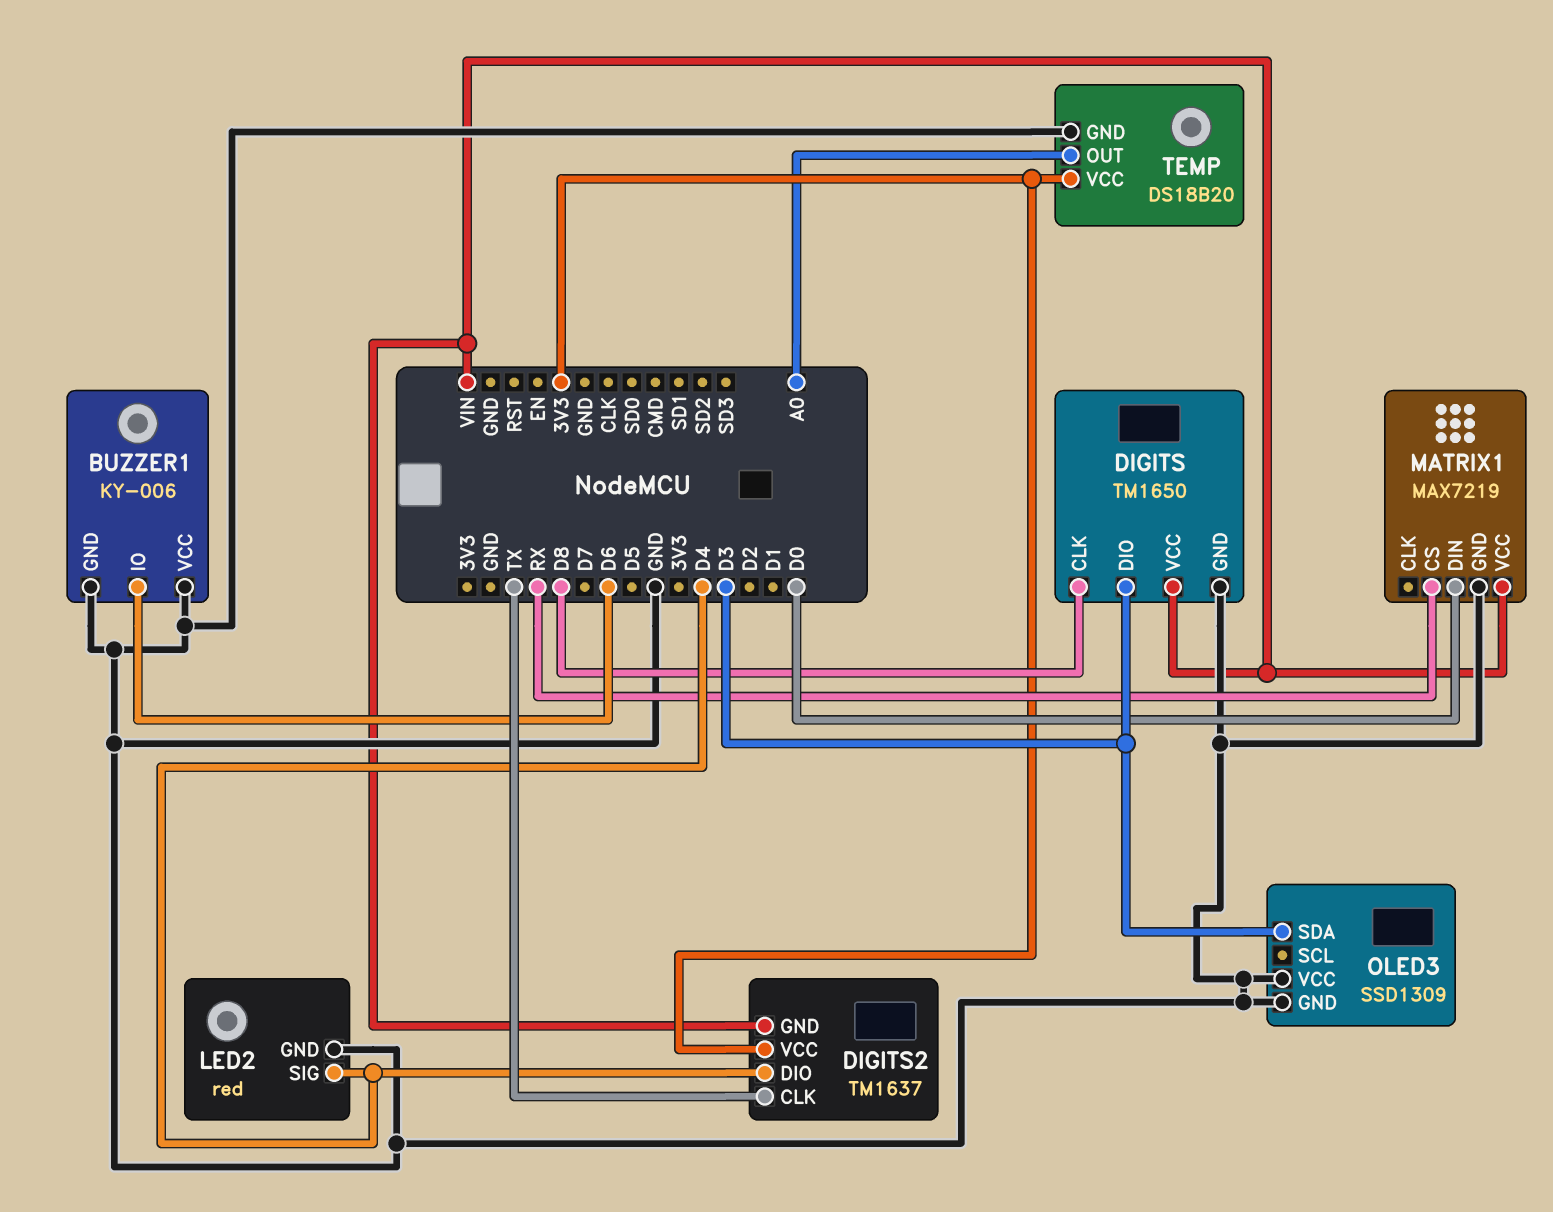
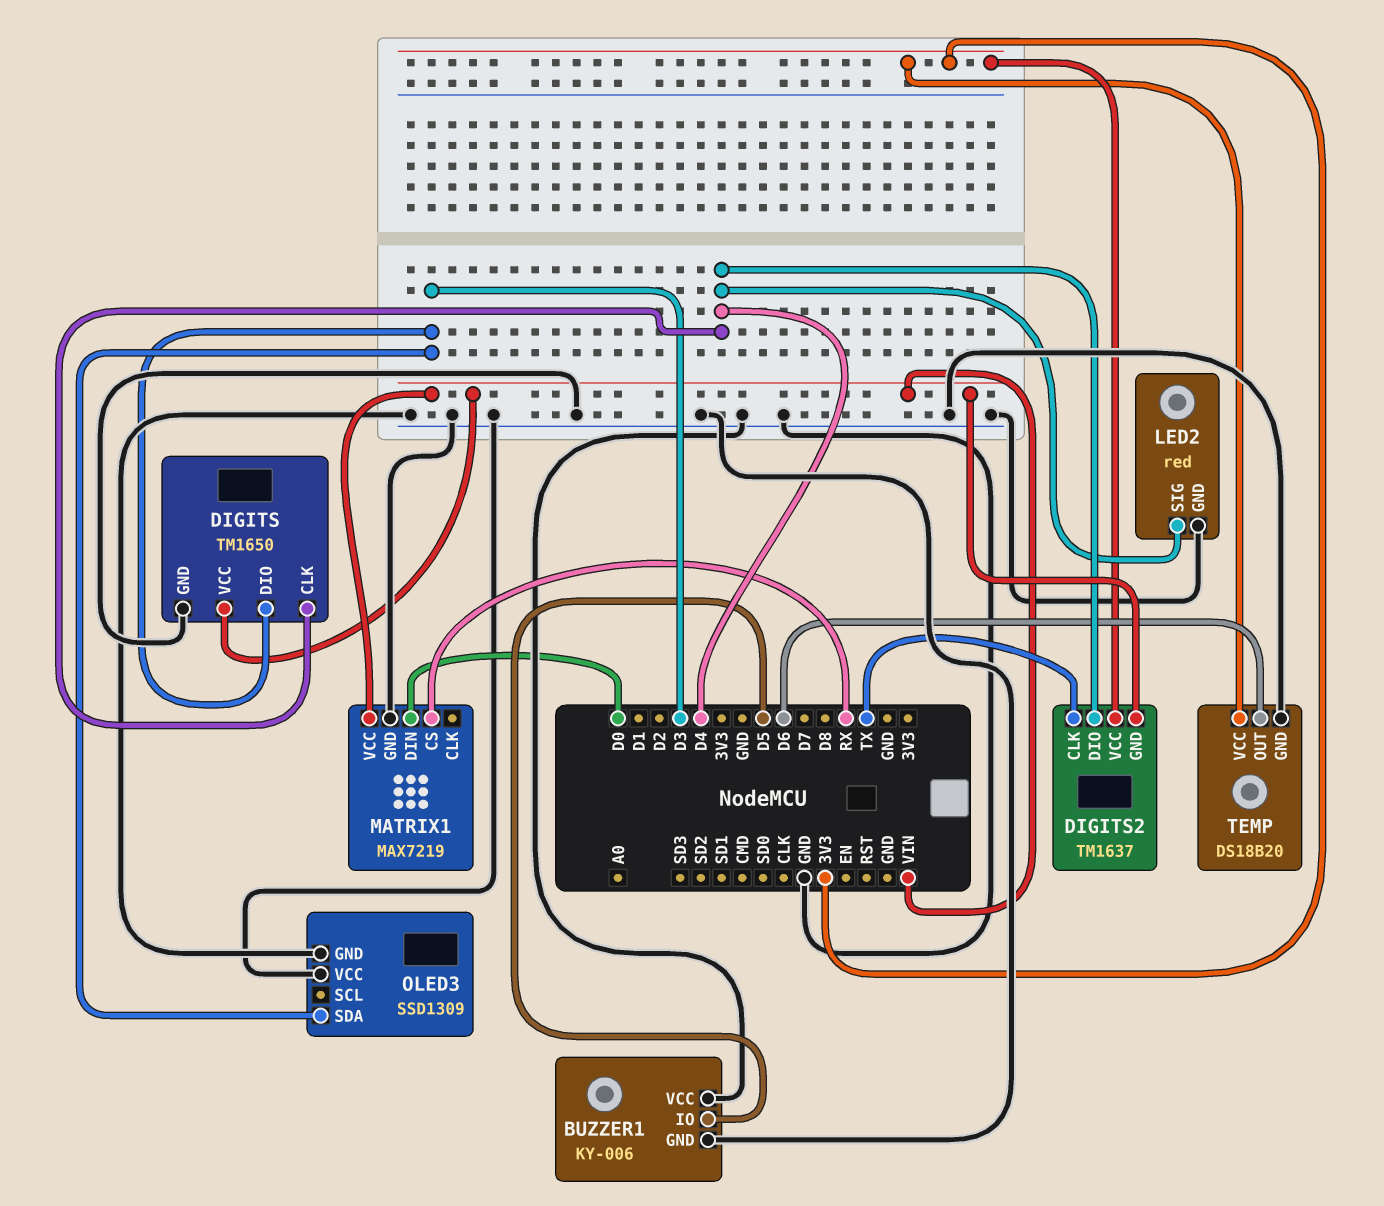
BUZZER1 pin IO: D6 -> D5
DIGITS pin CLK: D8 -> D4
TEMP pin OUT: A0 -> D6

